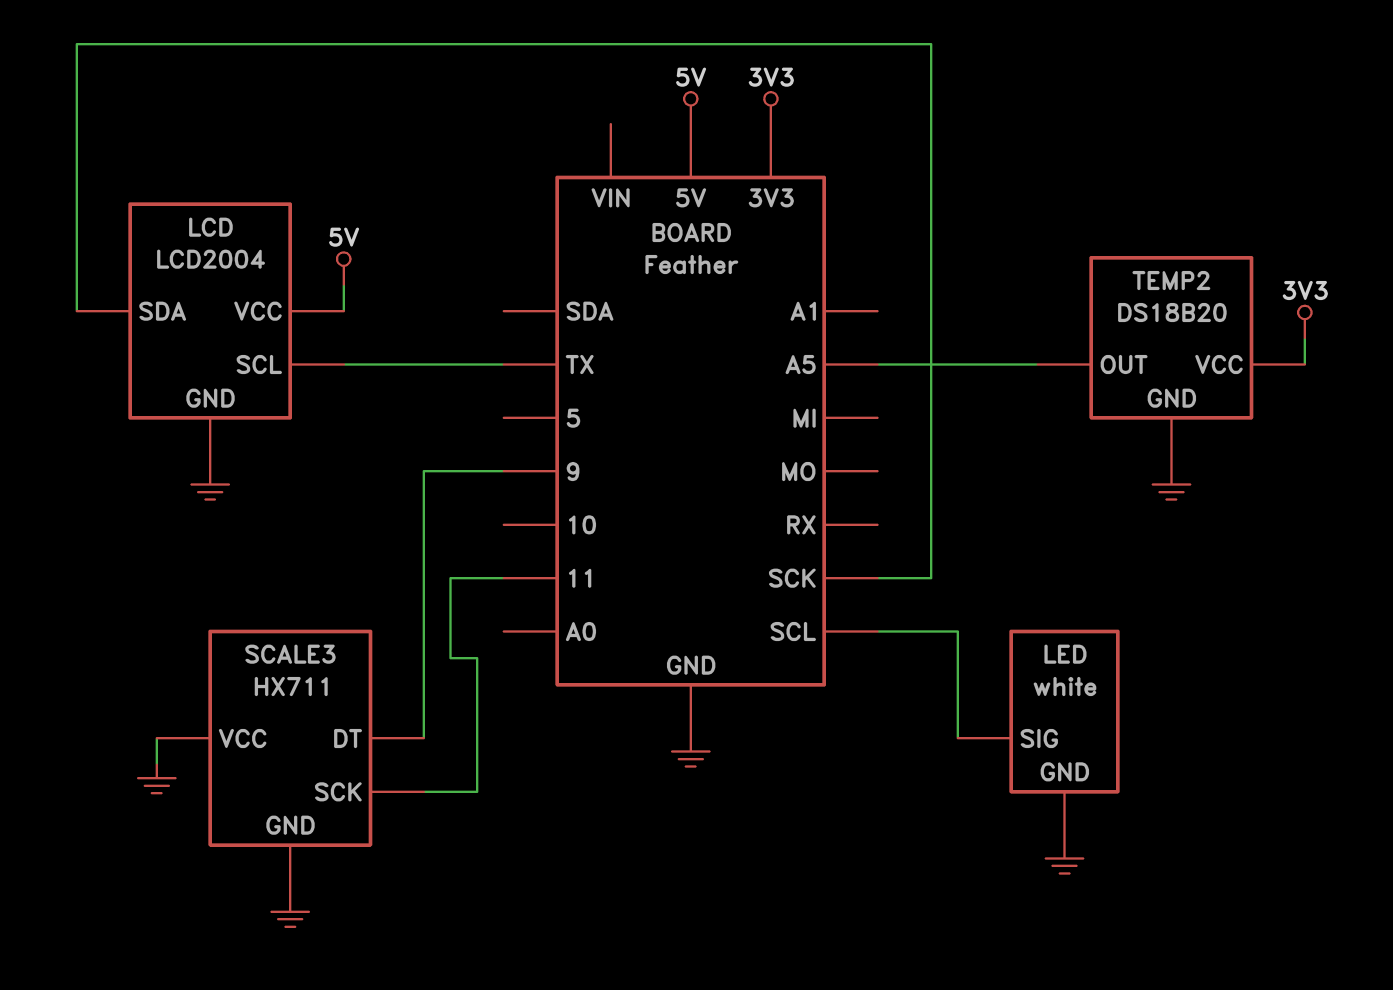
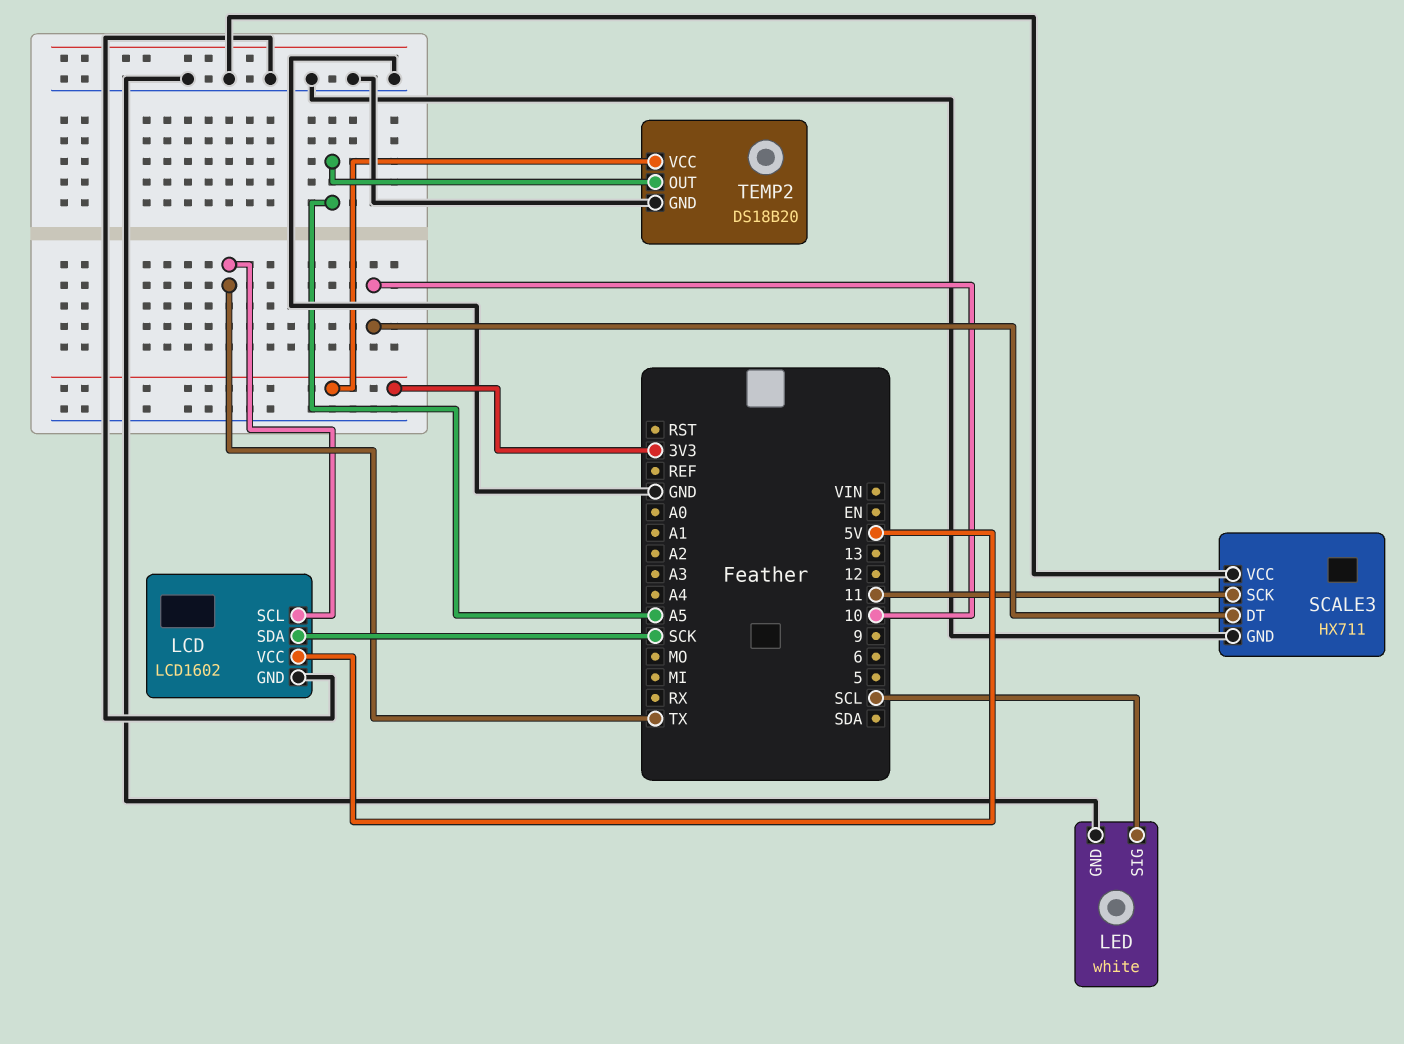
LCD: LCD2004 -> LCD1602
SCALE3 pin DT: 9 -> 10

